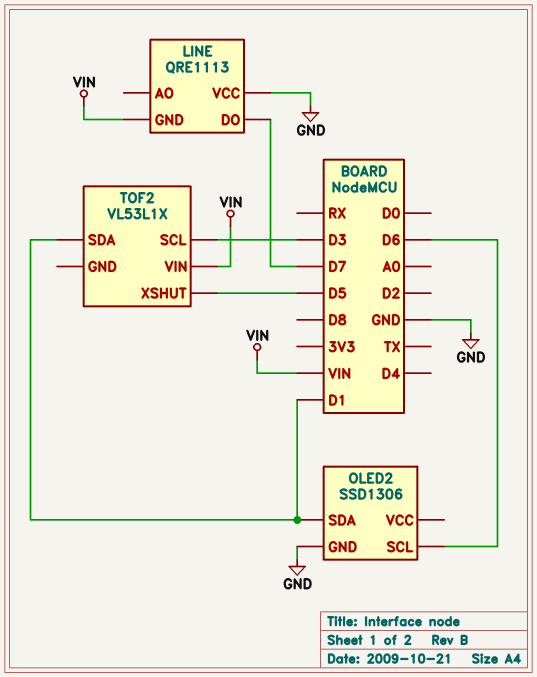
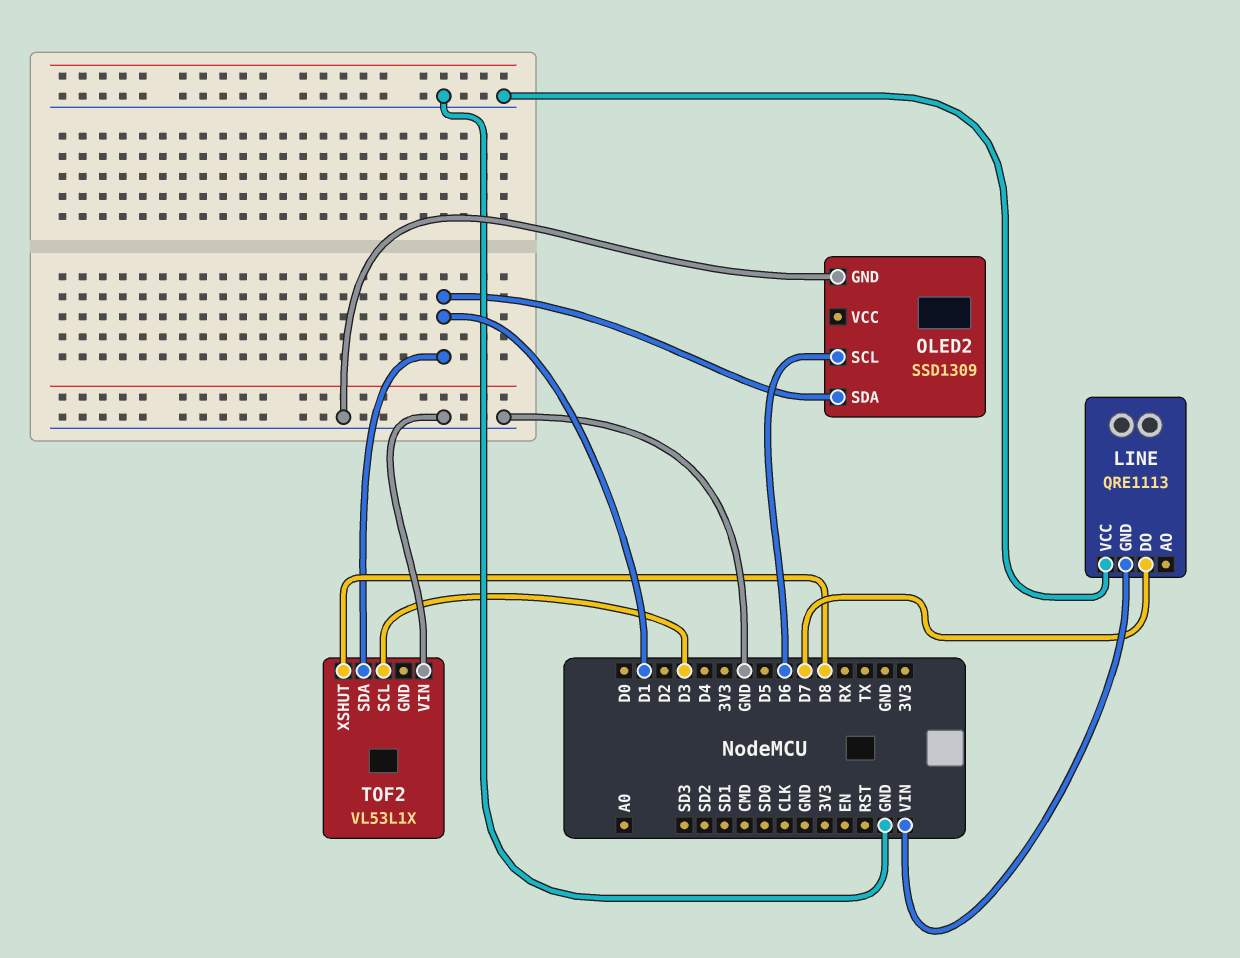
OLED2: SSD1306 -> SSD1309
TOF2 pin VIN: VIN -> GND
TOF2 pin XSHUT: D5 -> D8

